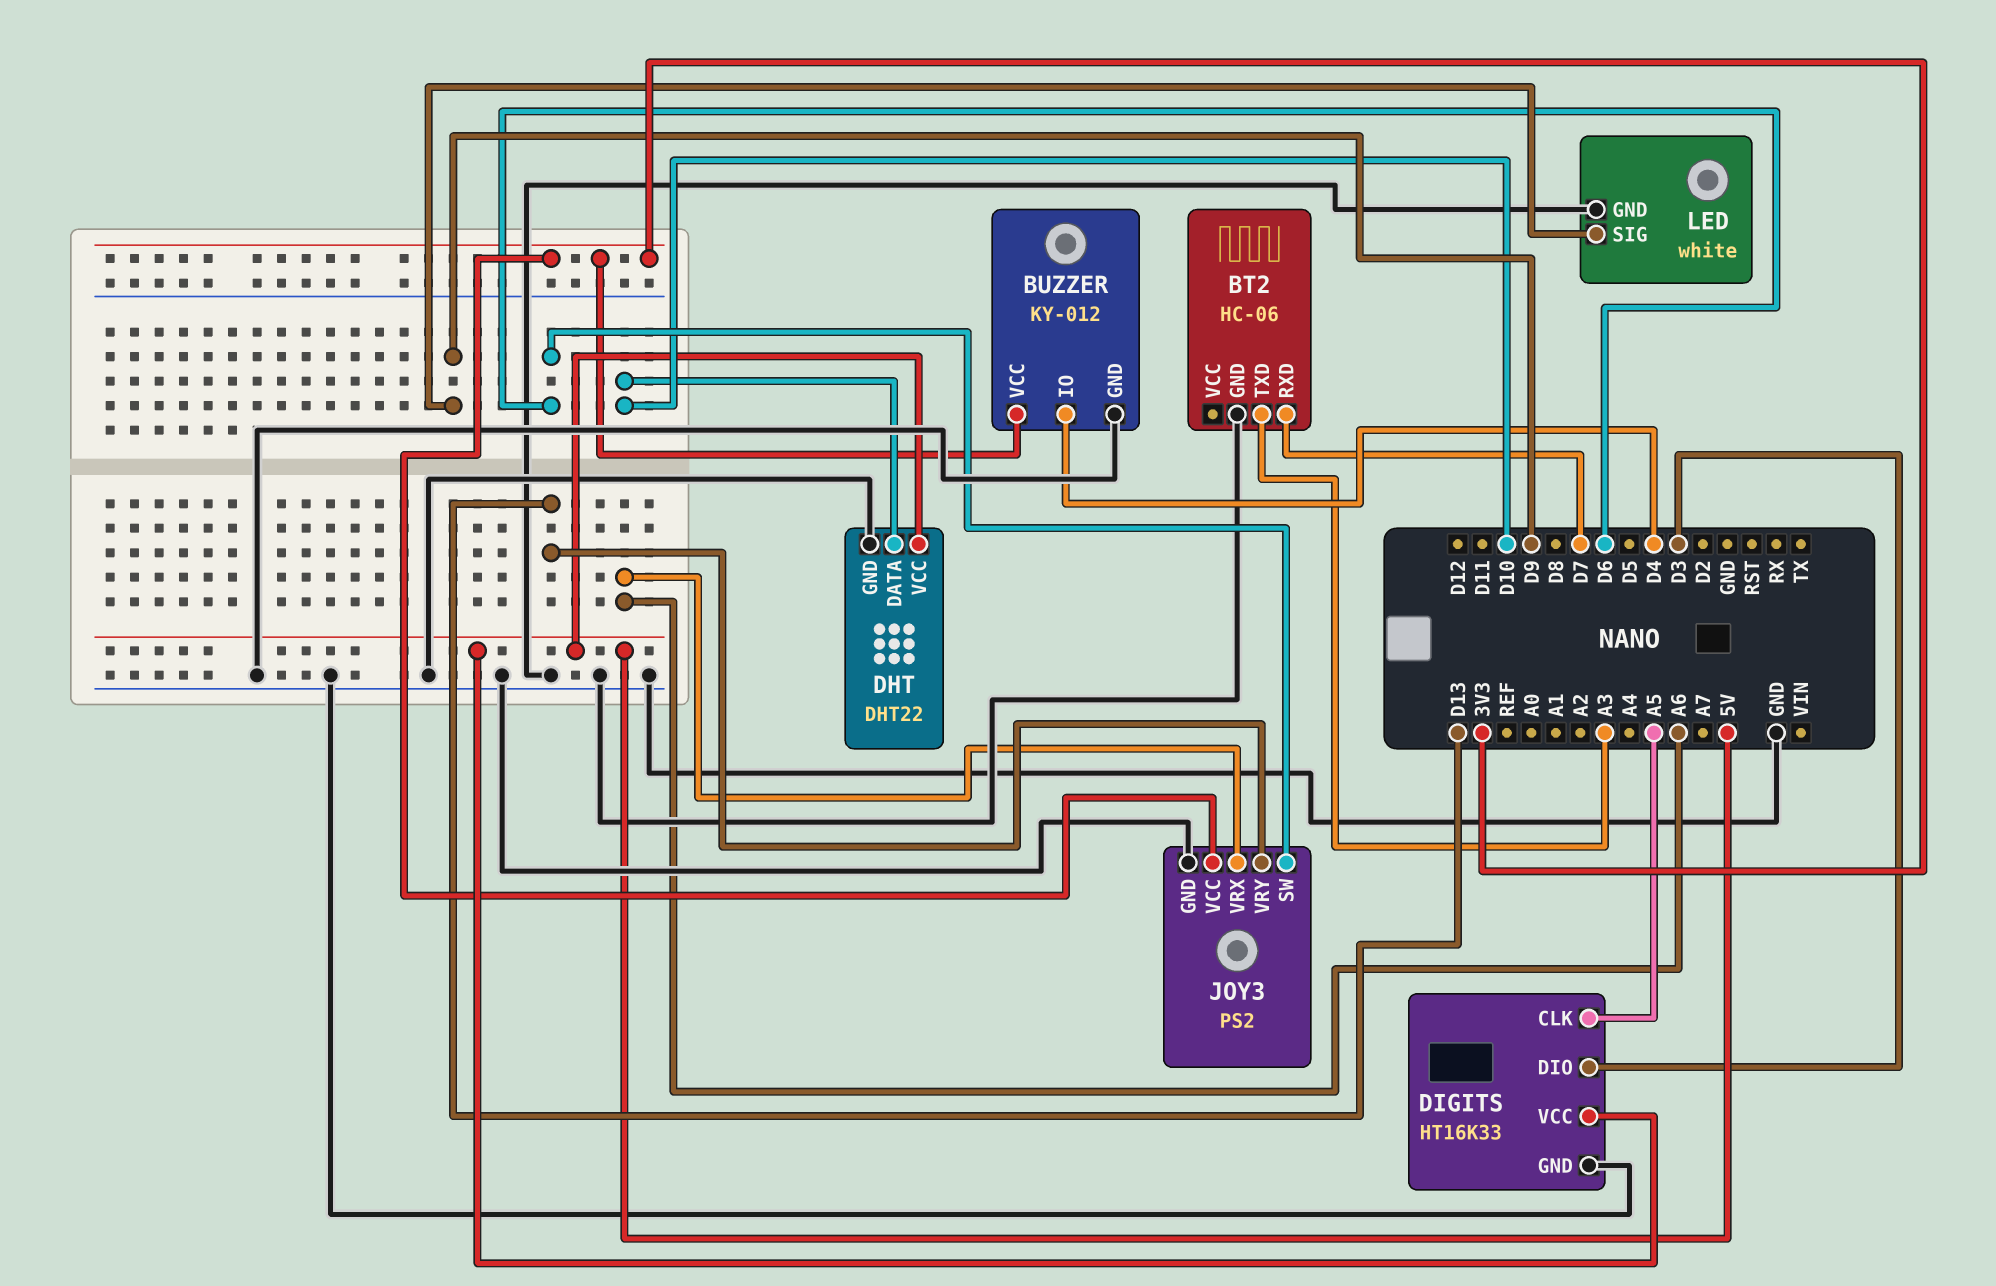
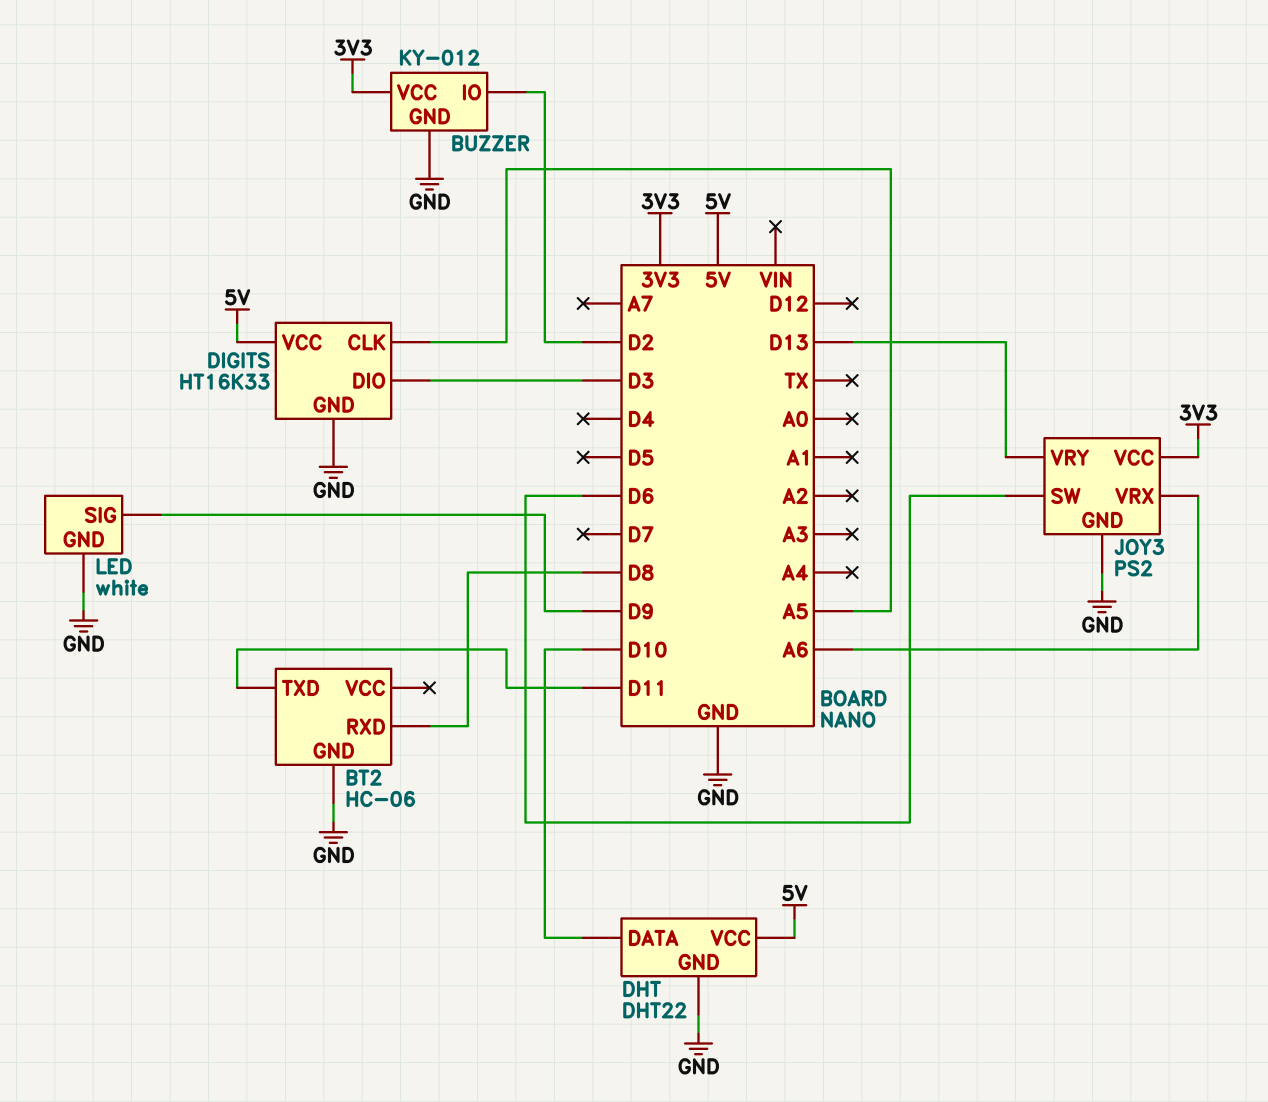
BT2 pin RXD: D7 -> D8
BT2 pin TXD: A3 -> D11
BUZZER pin IO: D4 -> D2

